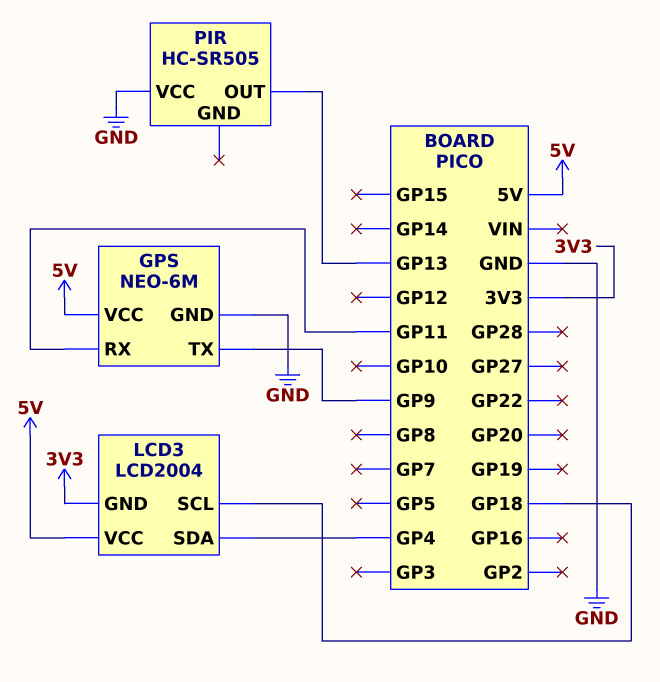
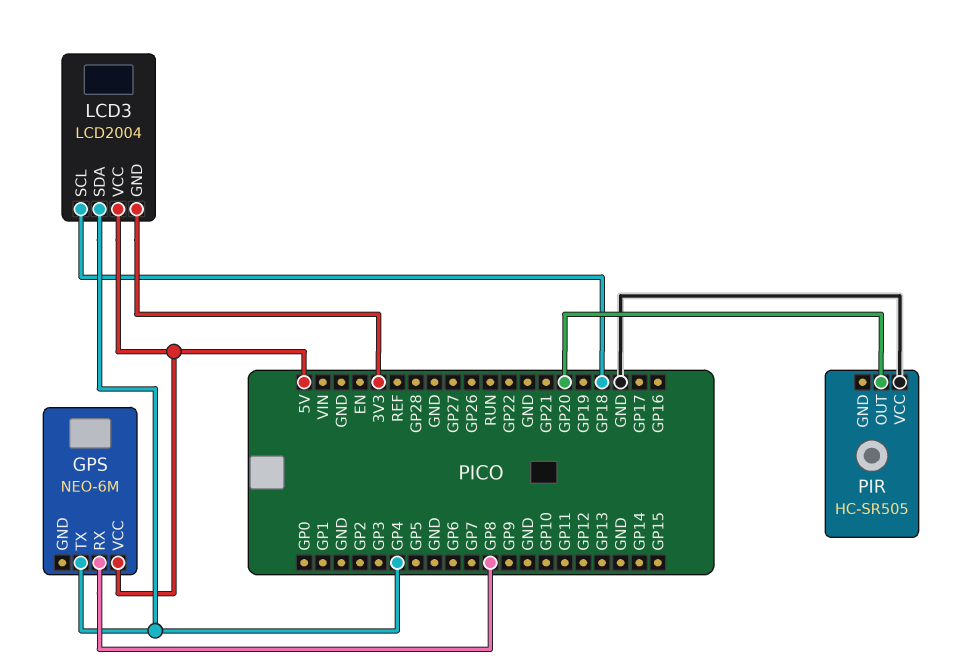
GPS pin GND: GND -> none
GPS pin RX: GP11 -> GP8
GPS pin TX: GP9 -> GP4
PIR pin OUT: GP13 -> GP20

